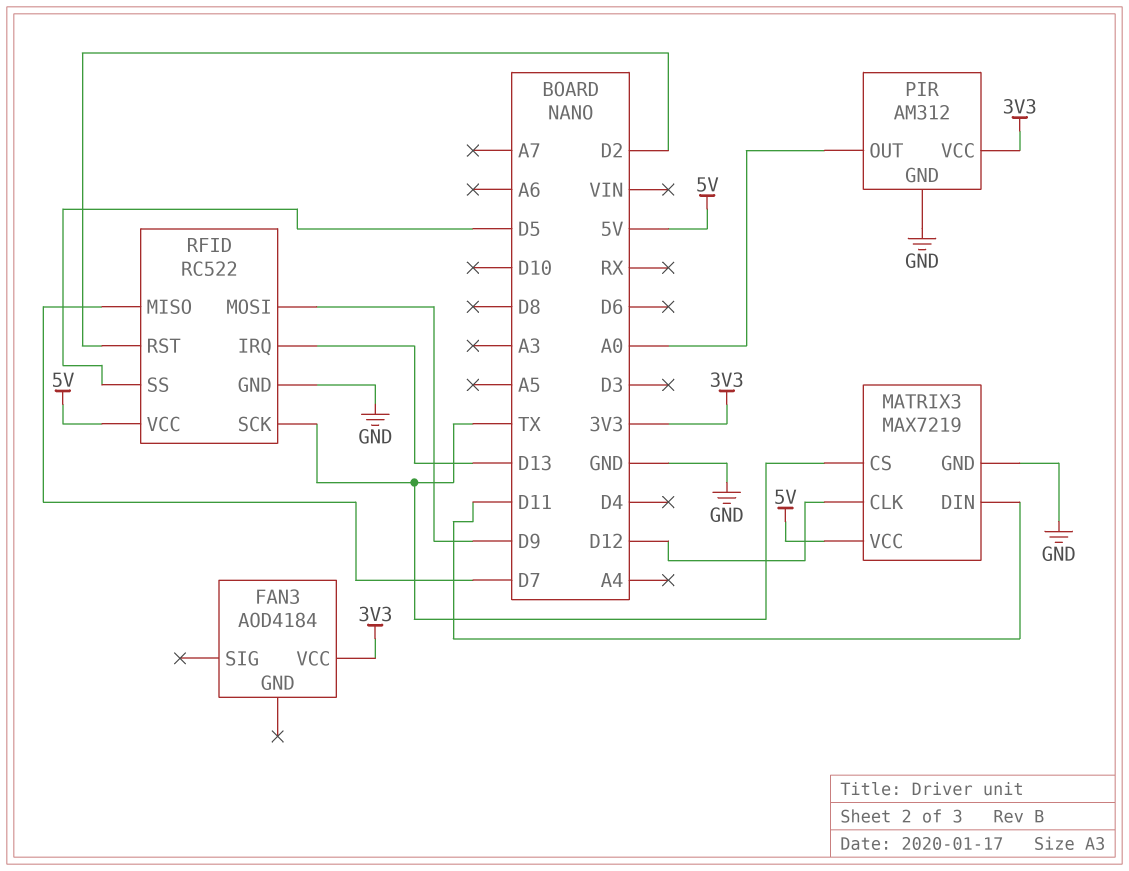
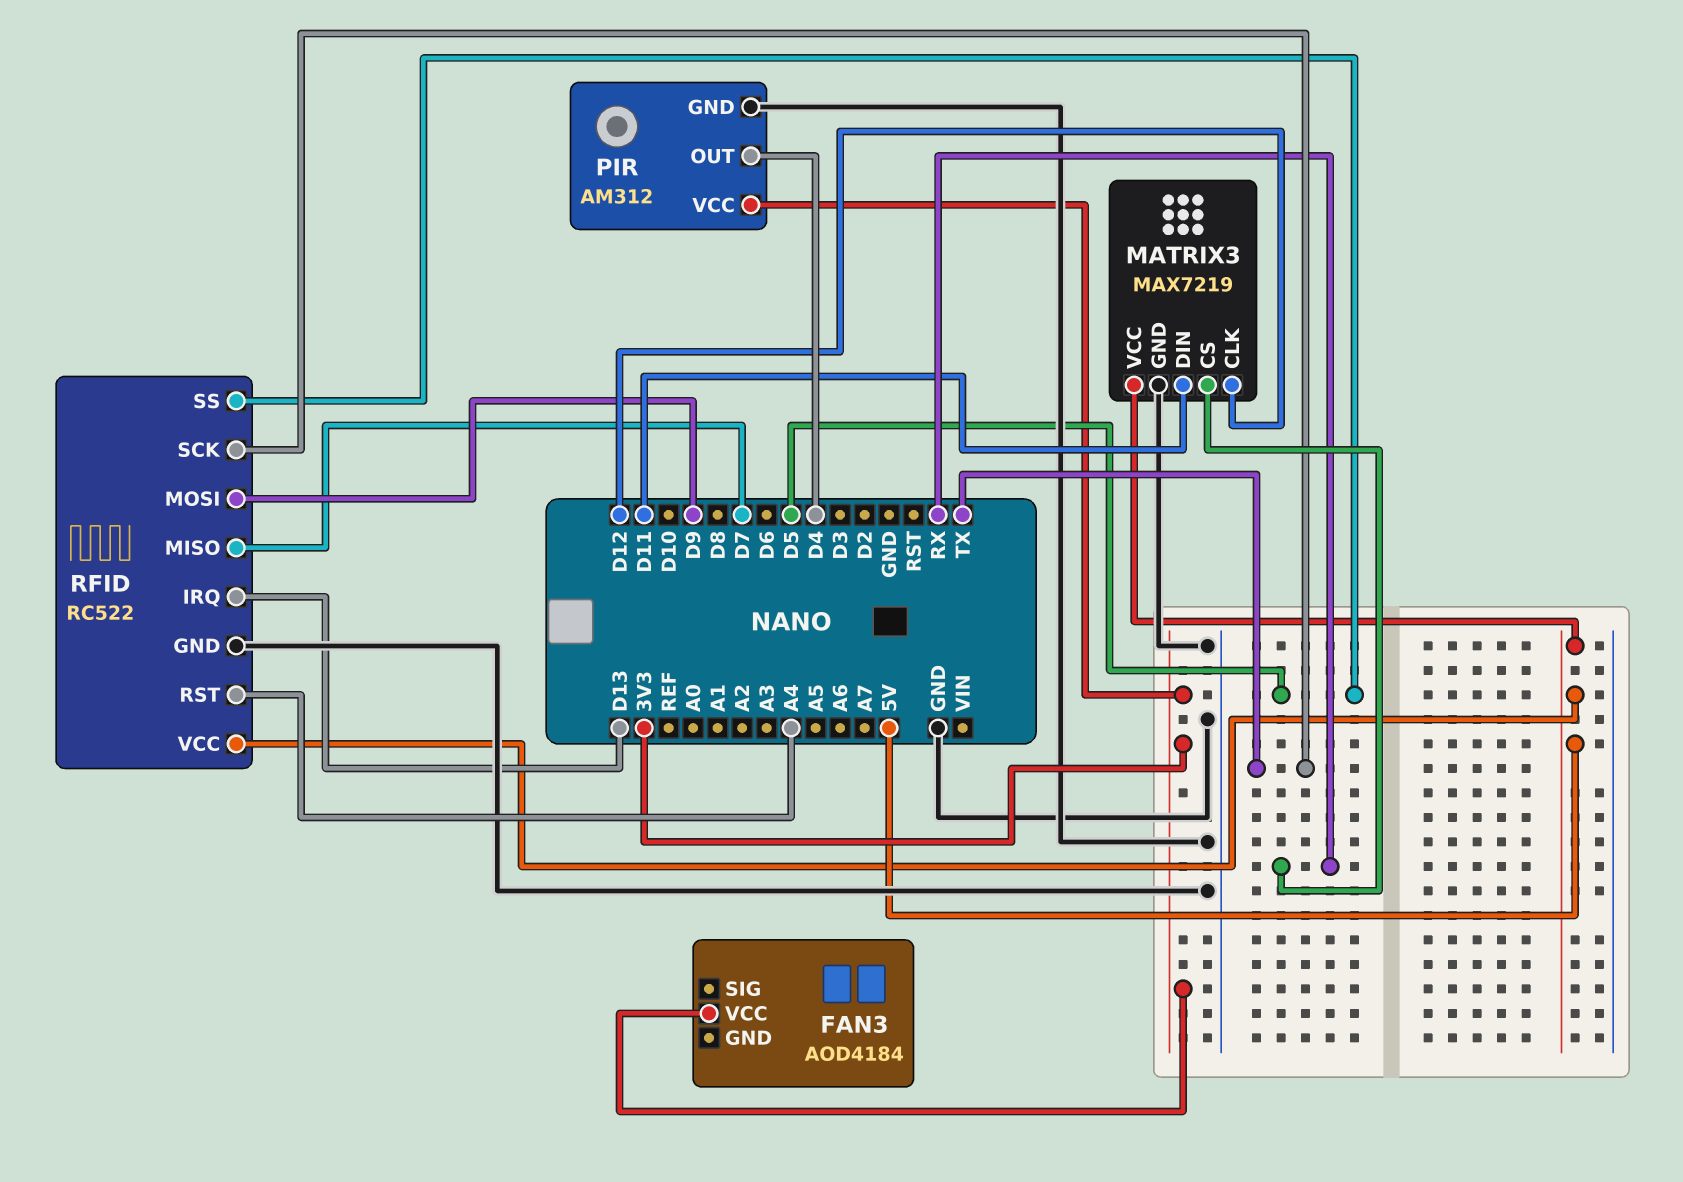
MATRIX3 pin CS: TX -> RX
PIR pin OUT: A0 -> D4
RFID pin RST: D2 -> A4

